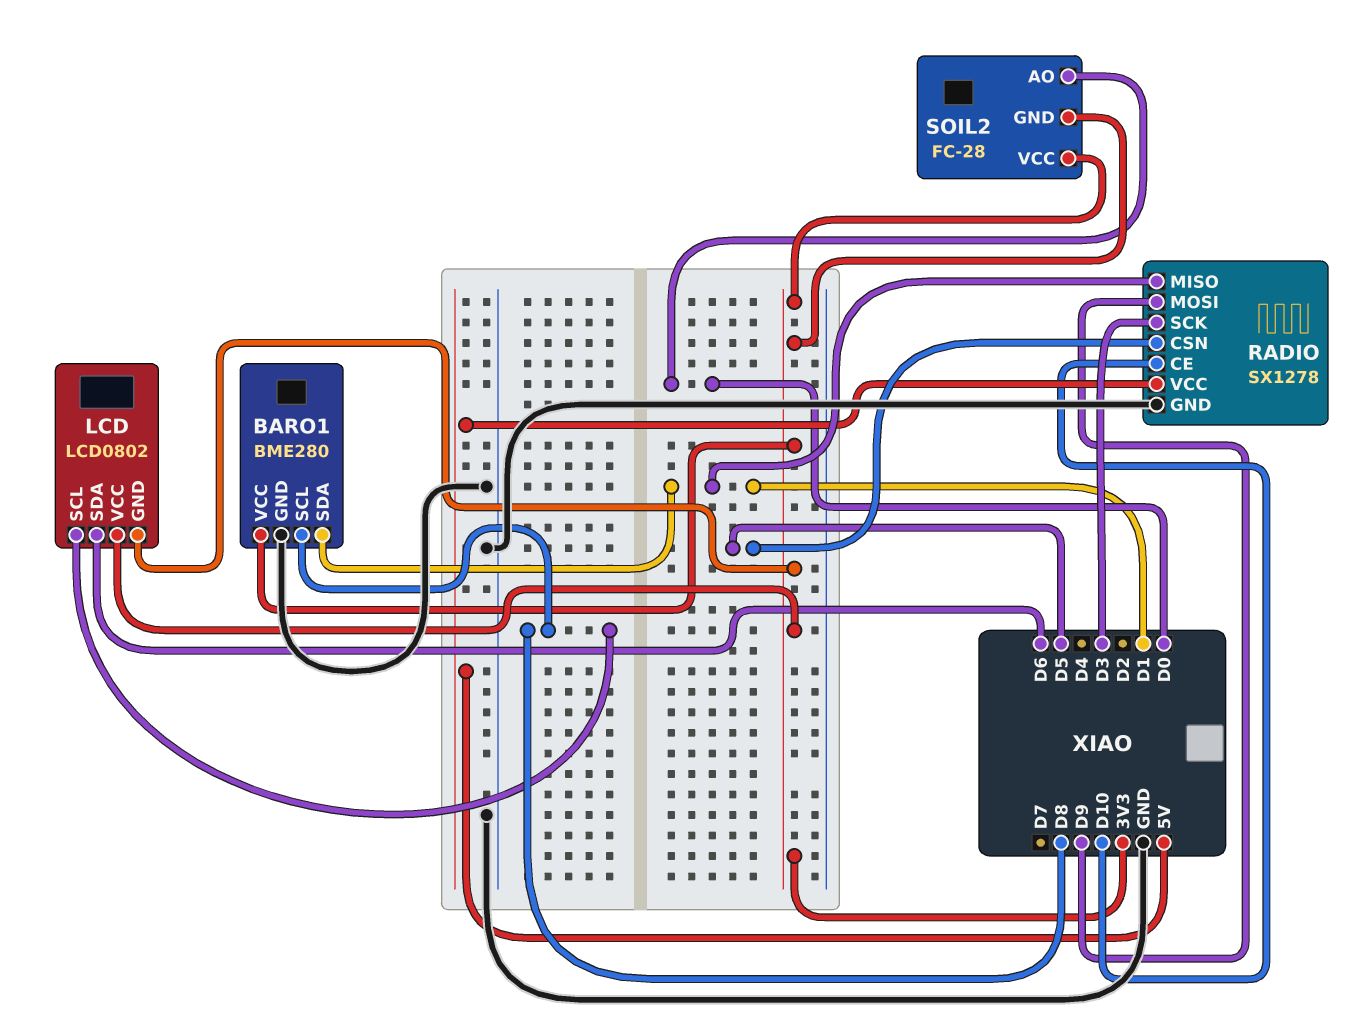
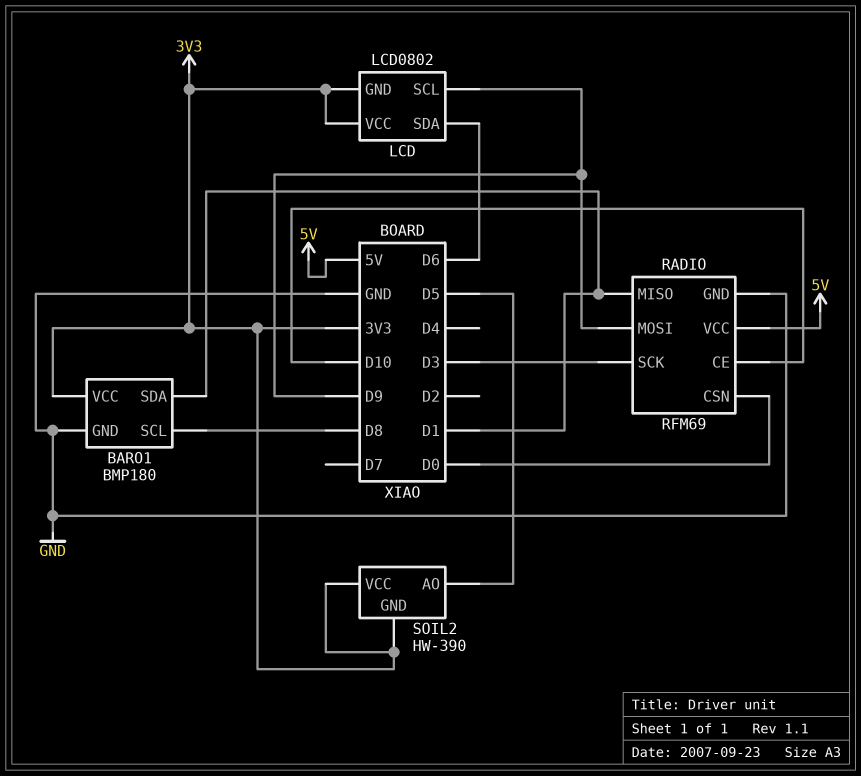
BARO1: BME280 -> BMP180
LCD pin SCL: D8 -> D9
RADIO: SX1278 -> RFM69
RADIO pin CSN: D5 -> D0
SOIL2: FC-28 -> HW-390
SOIL2 pin AO: D0 -> D5

